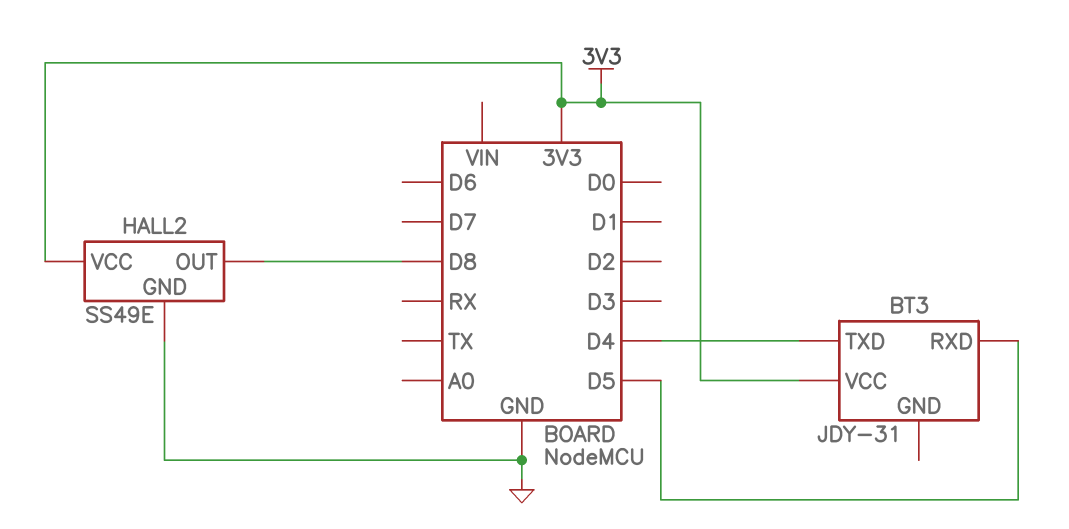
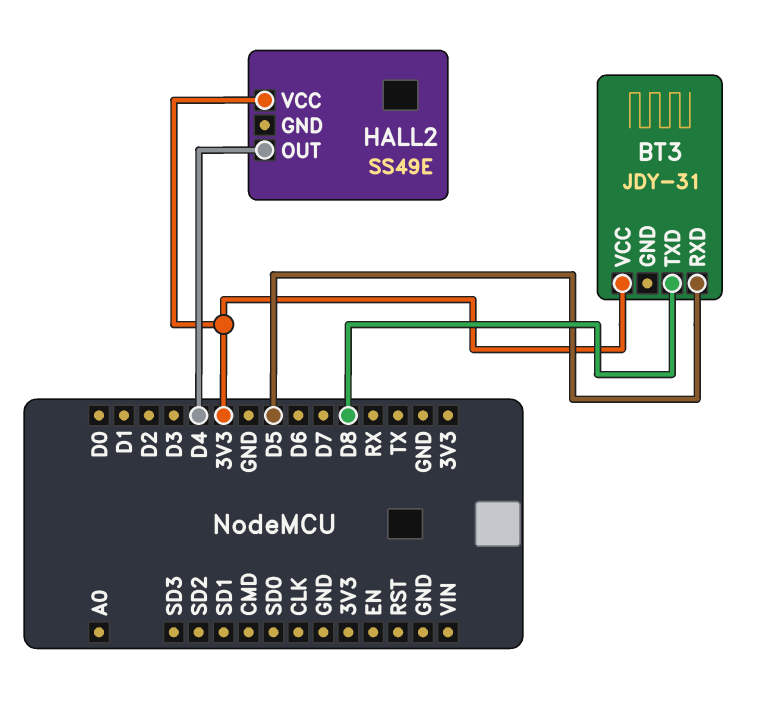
BT3 pin TXD: D4 -> D8
HALL2 pin GND: GND -> none
HALL2 pin OUT: D8 -> D4

